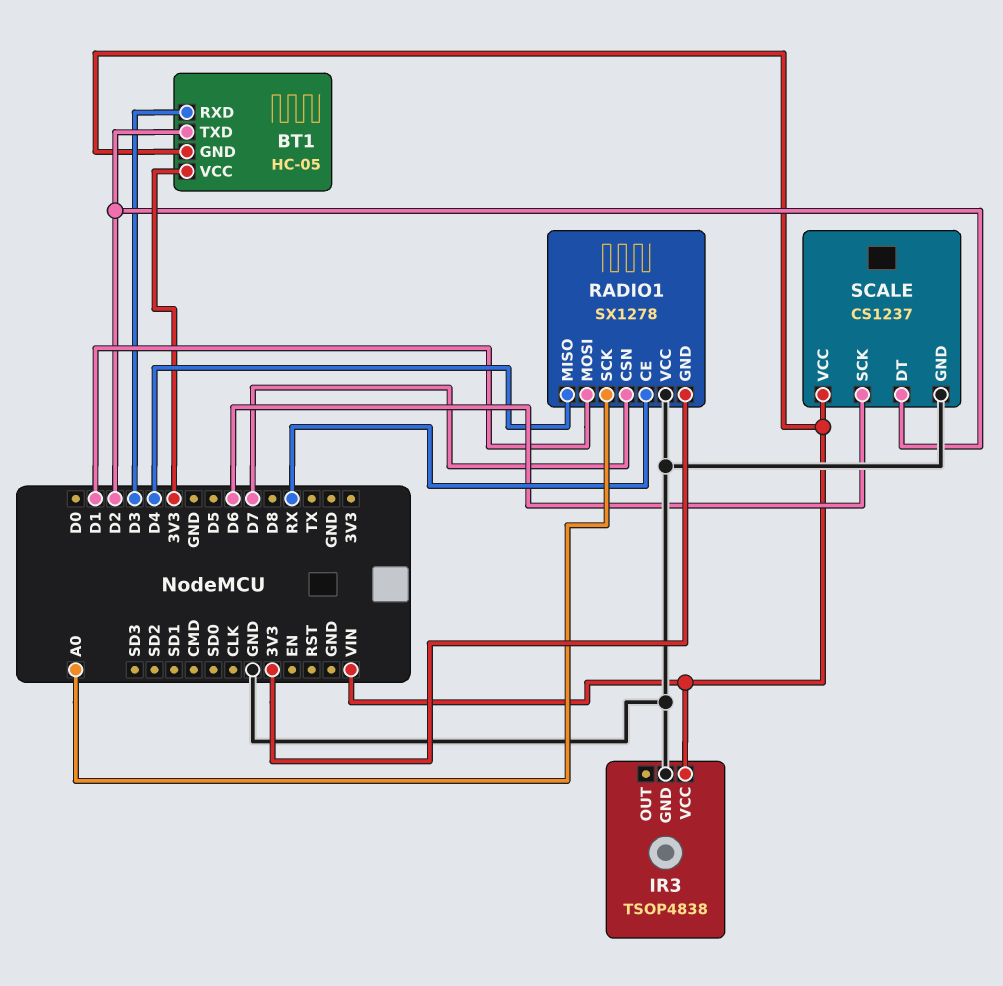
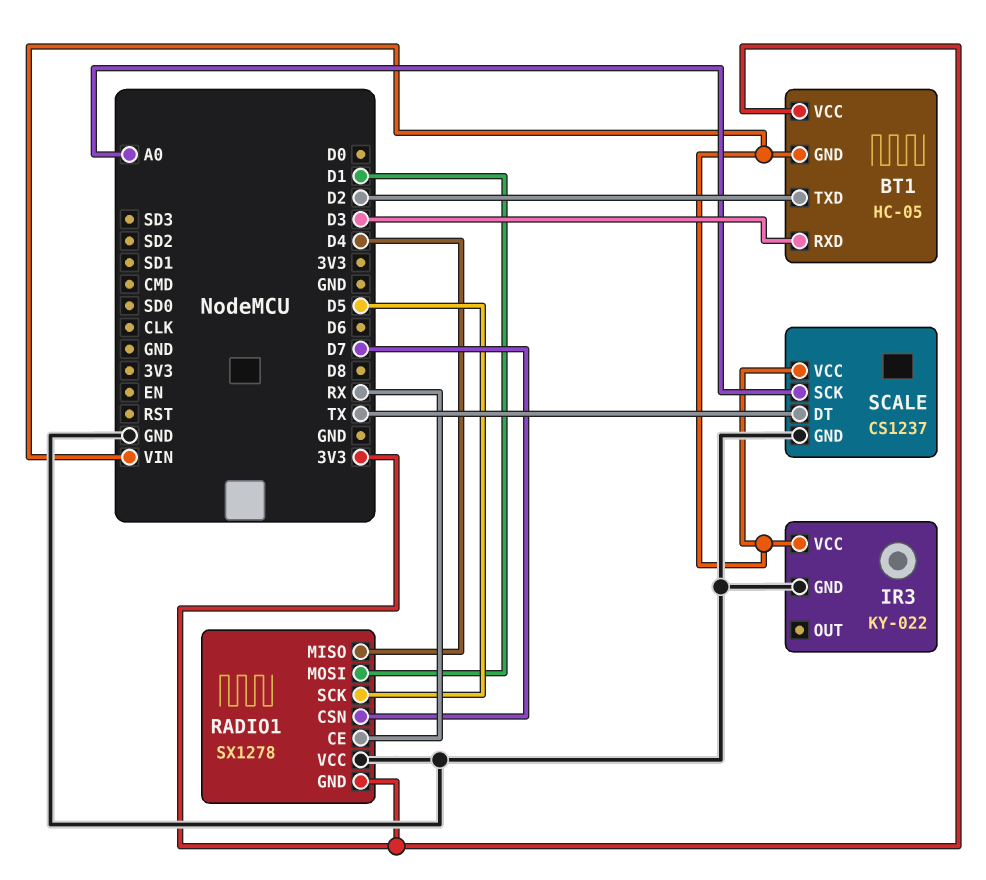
IR3: TSOP4838 -> KY-022
RADIO1 pin SCK: A0 -> D5
SCALE pin DT: D2 -> TX
SCALE pin SCK: D6 -> A0

